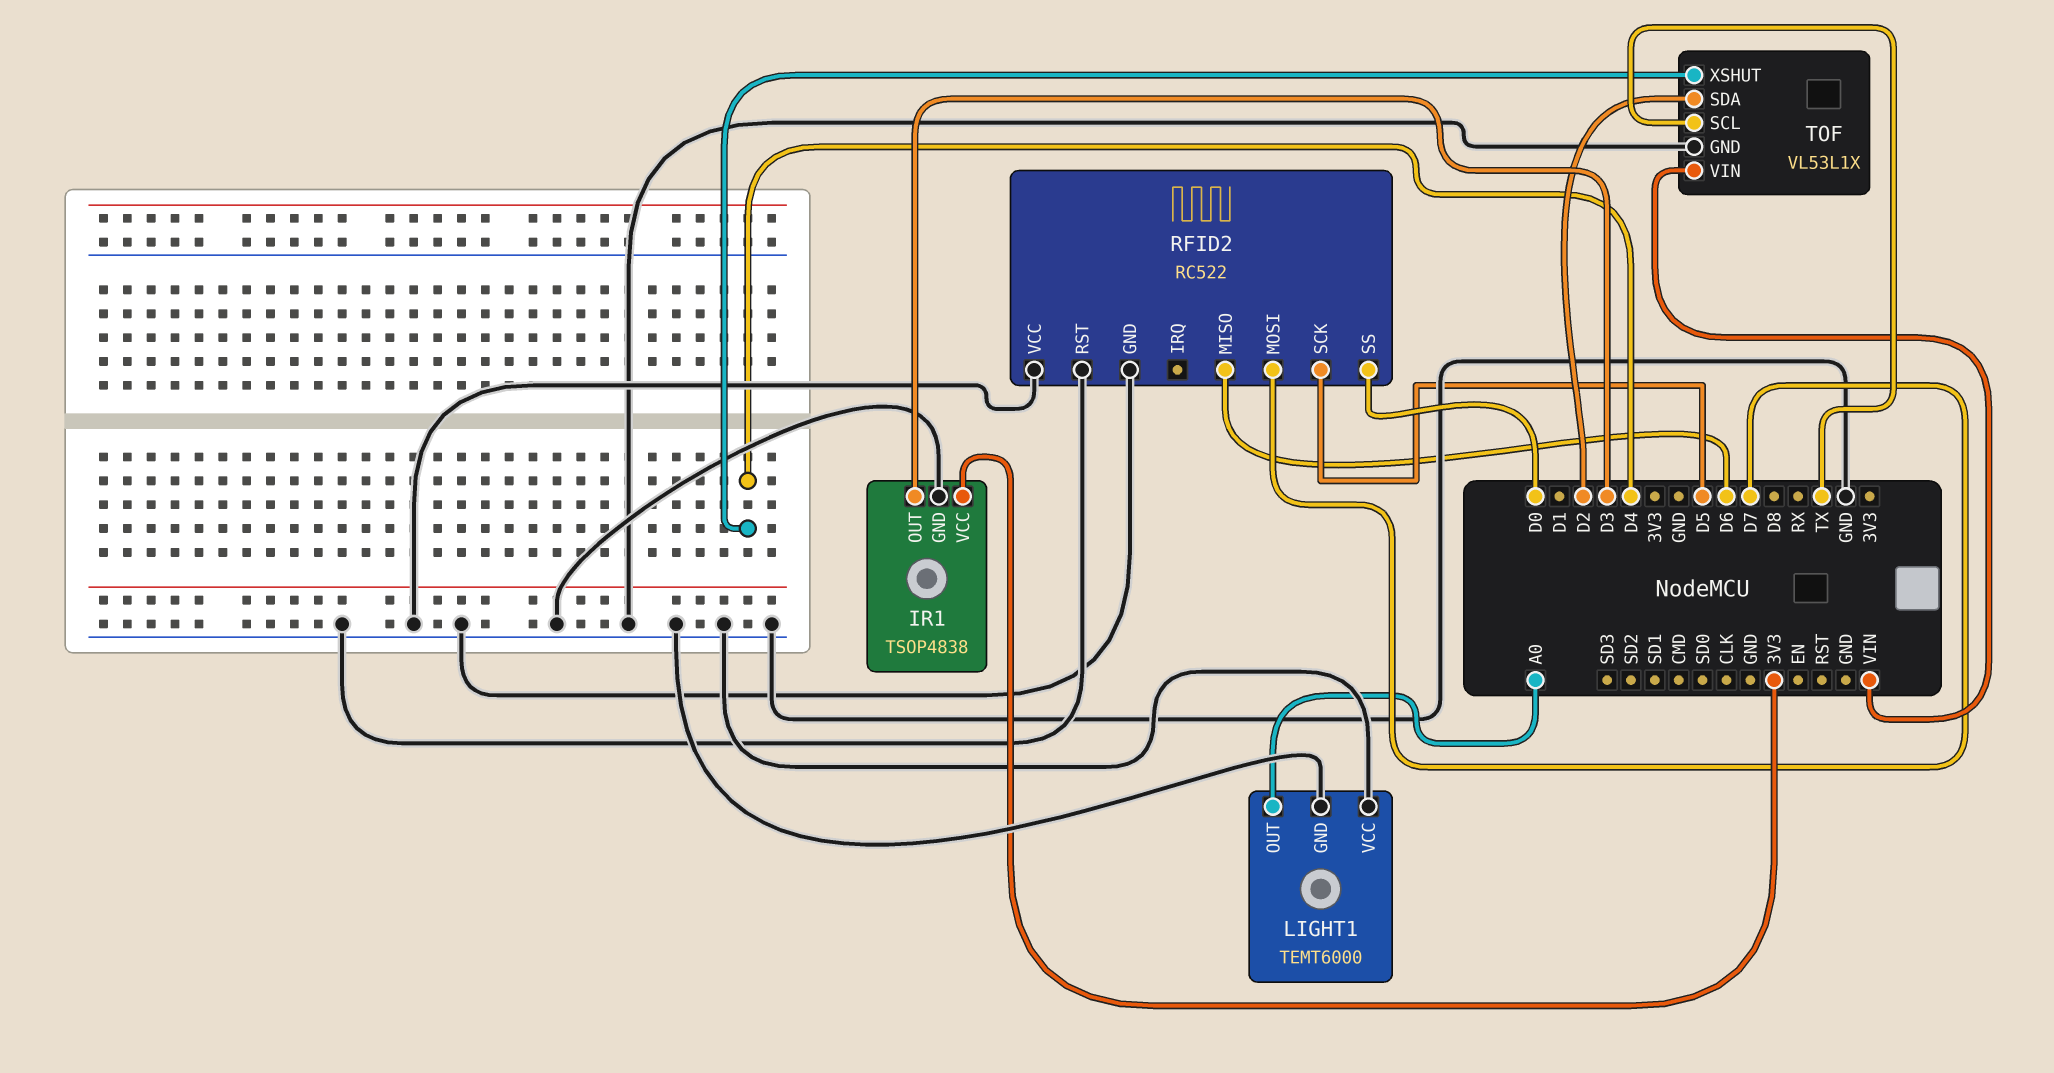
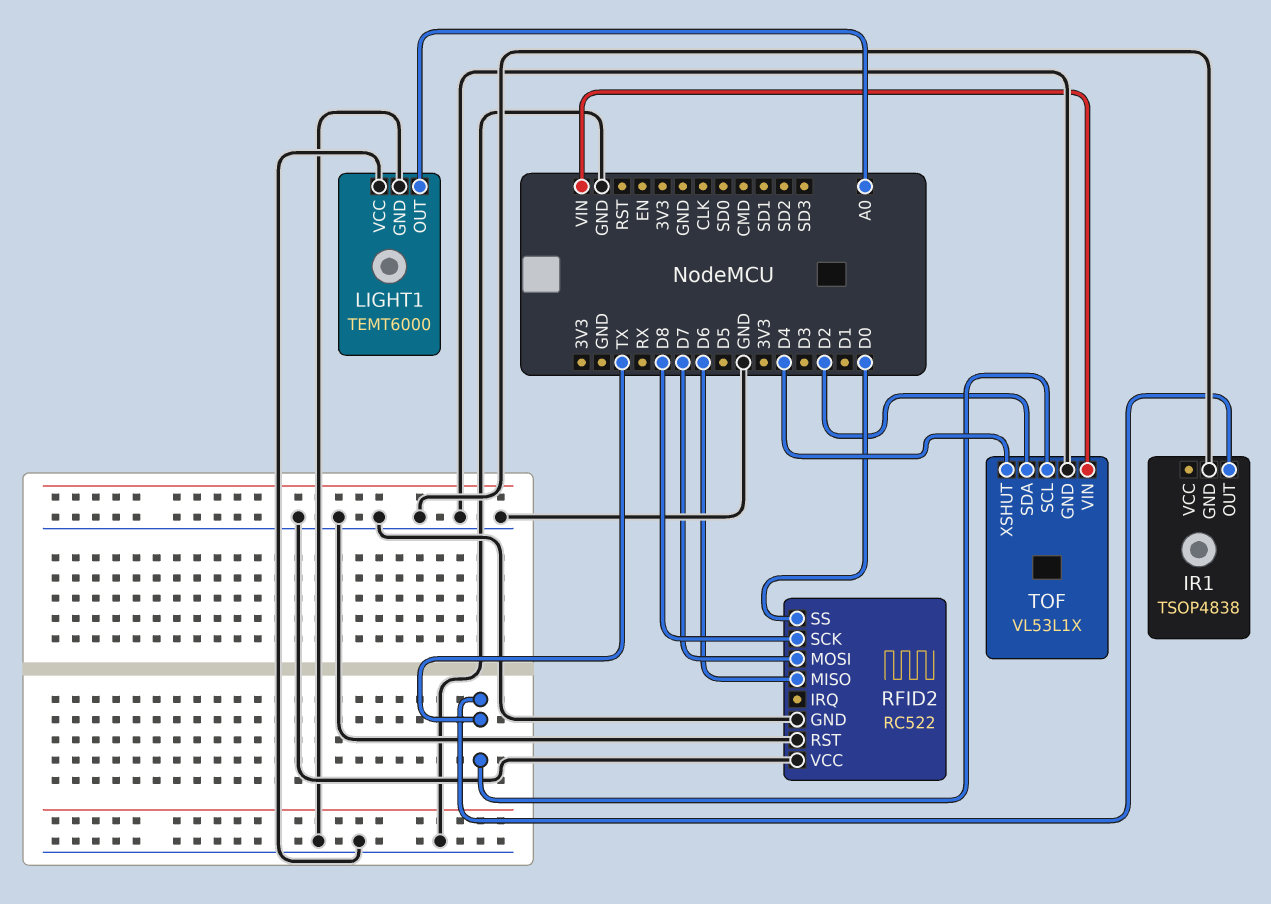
IR1 pin OUT: D3 -> TX
IR1 pin VCC: 3V3 -> none
RFID2 pin SCK: D5 -> D8

